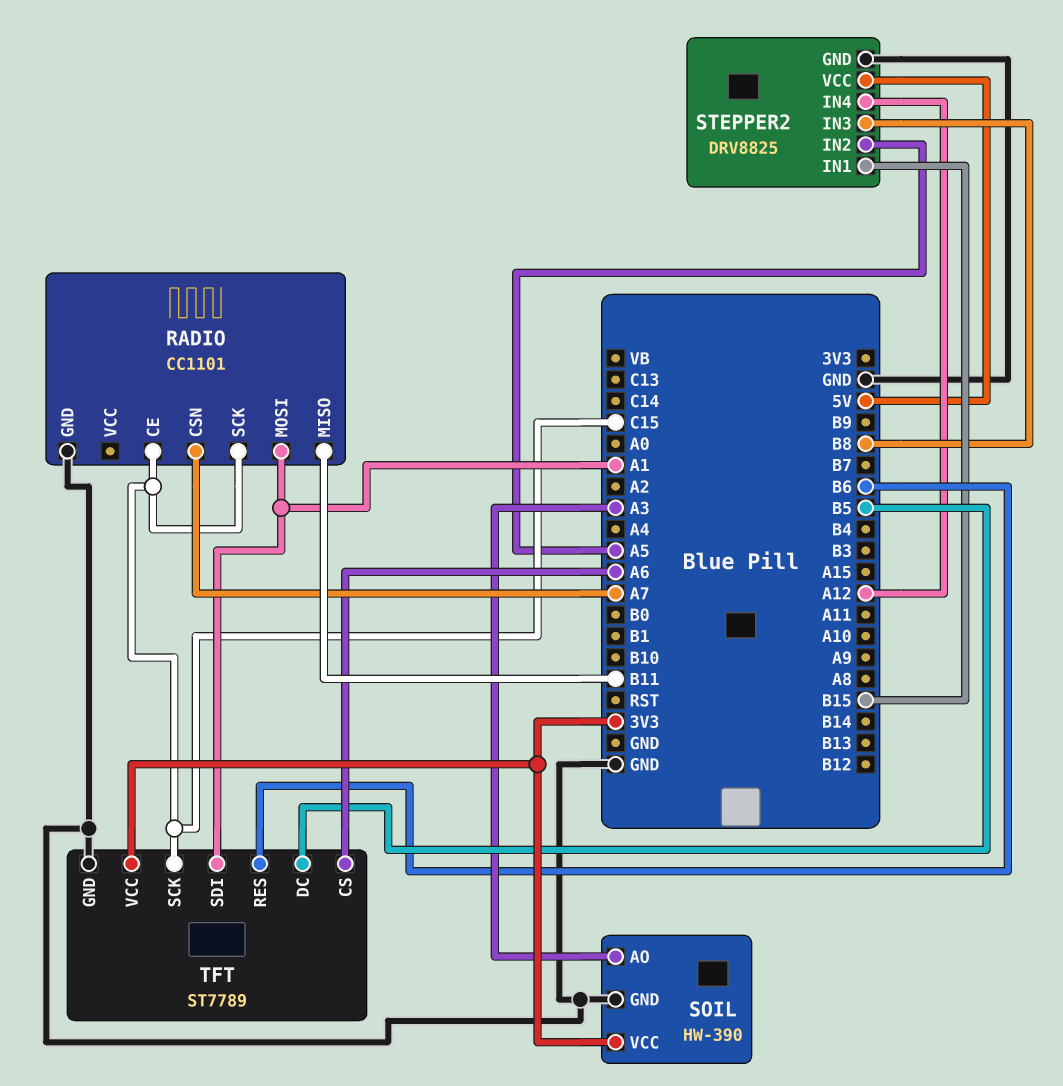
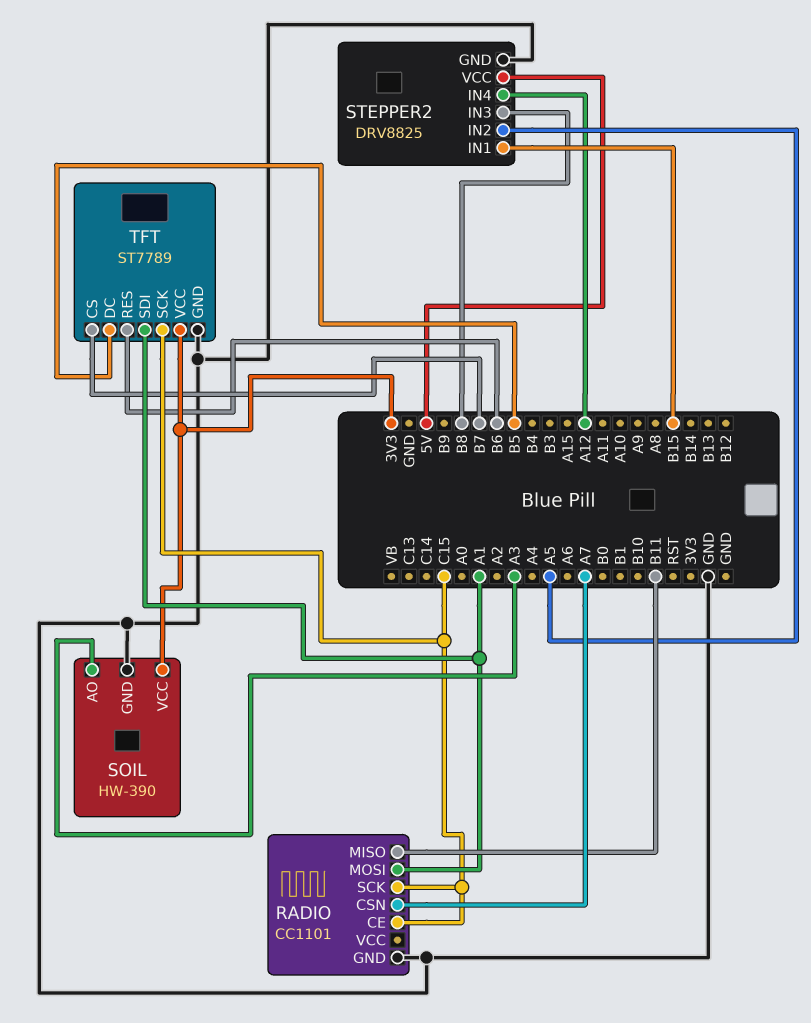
TFT pin CS: A6 -> B7

